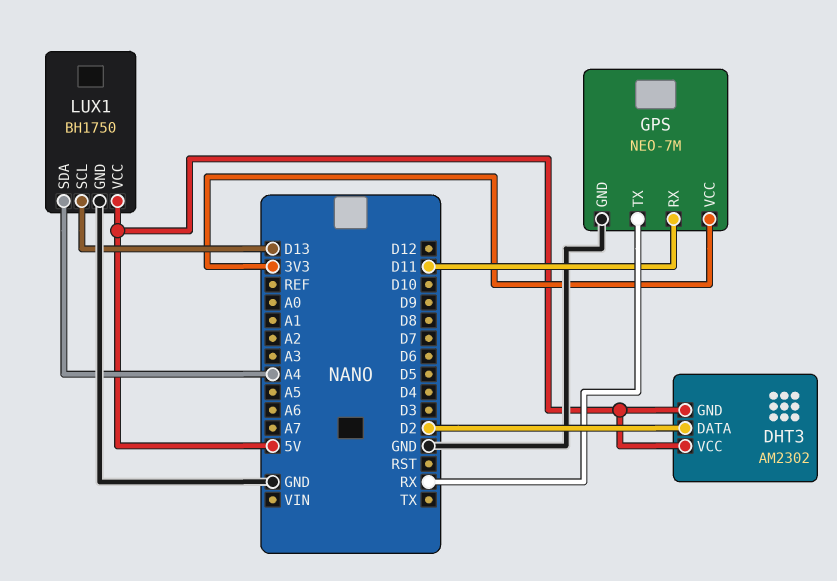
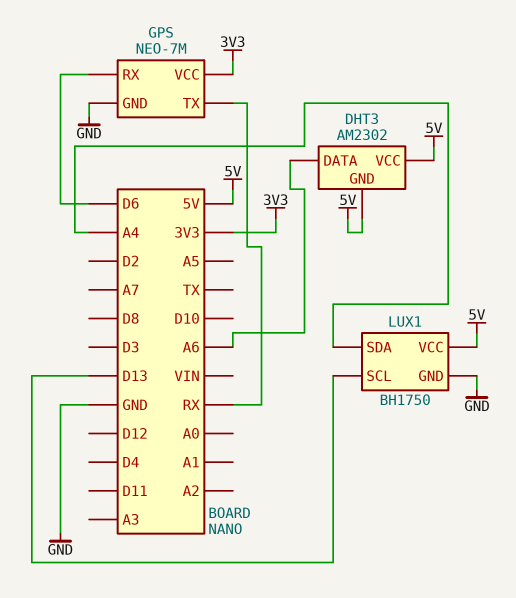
DHT3 pin DATA: D2 -> A6
GPS pin RX: D11 -> D6

